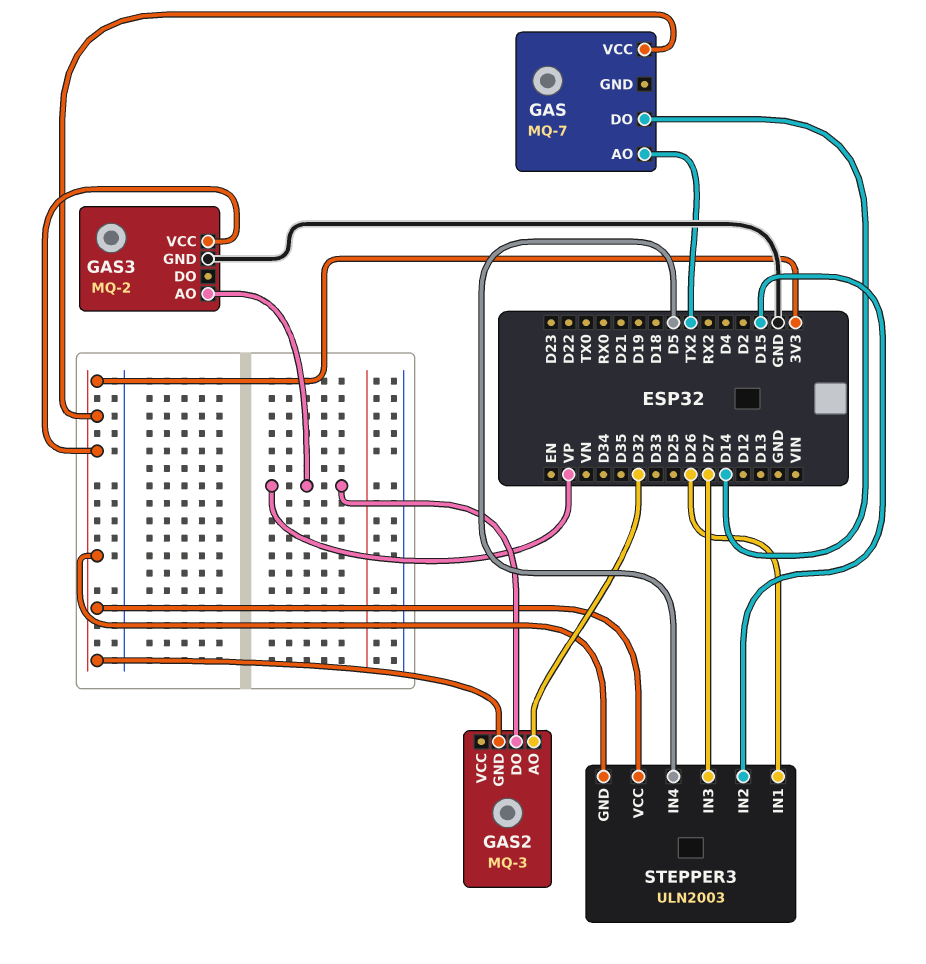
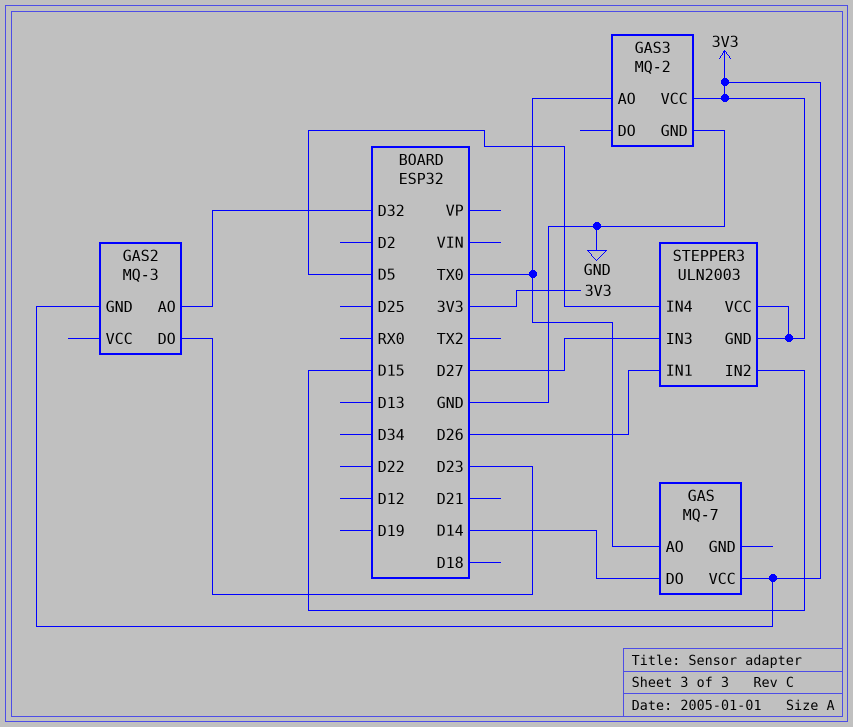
GAS pin AO: TX2 -> TX0
GAS2 pin DO: VP -> D23
GAS3 pin AO: VP -> TX0

